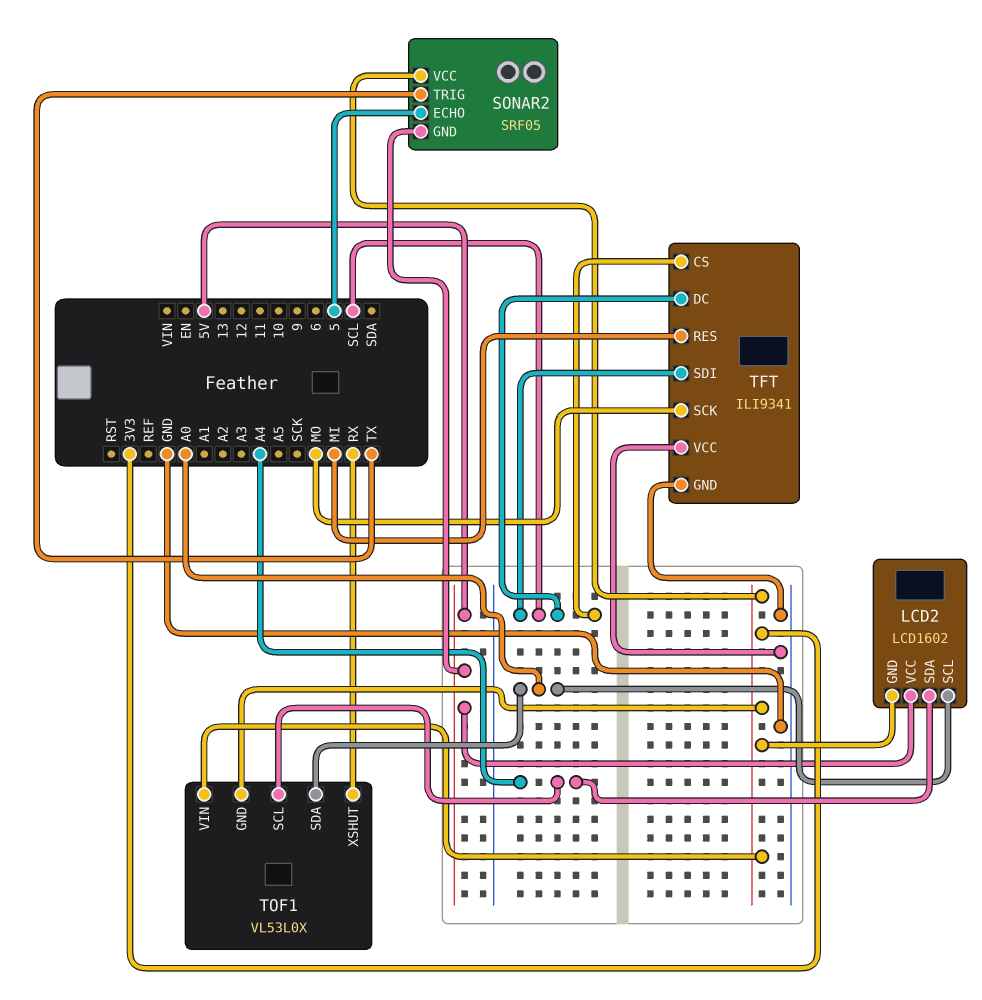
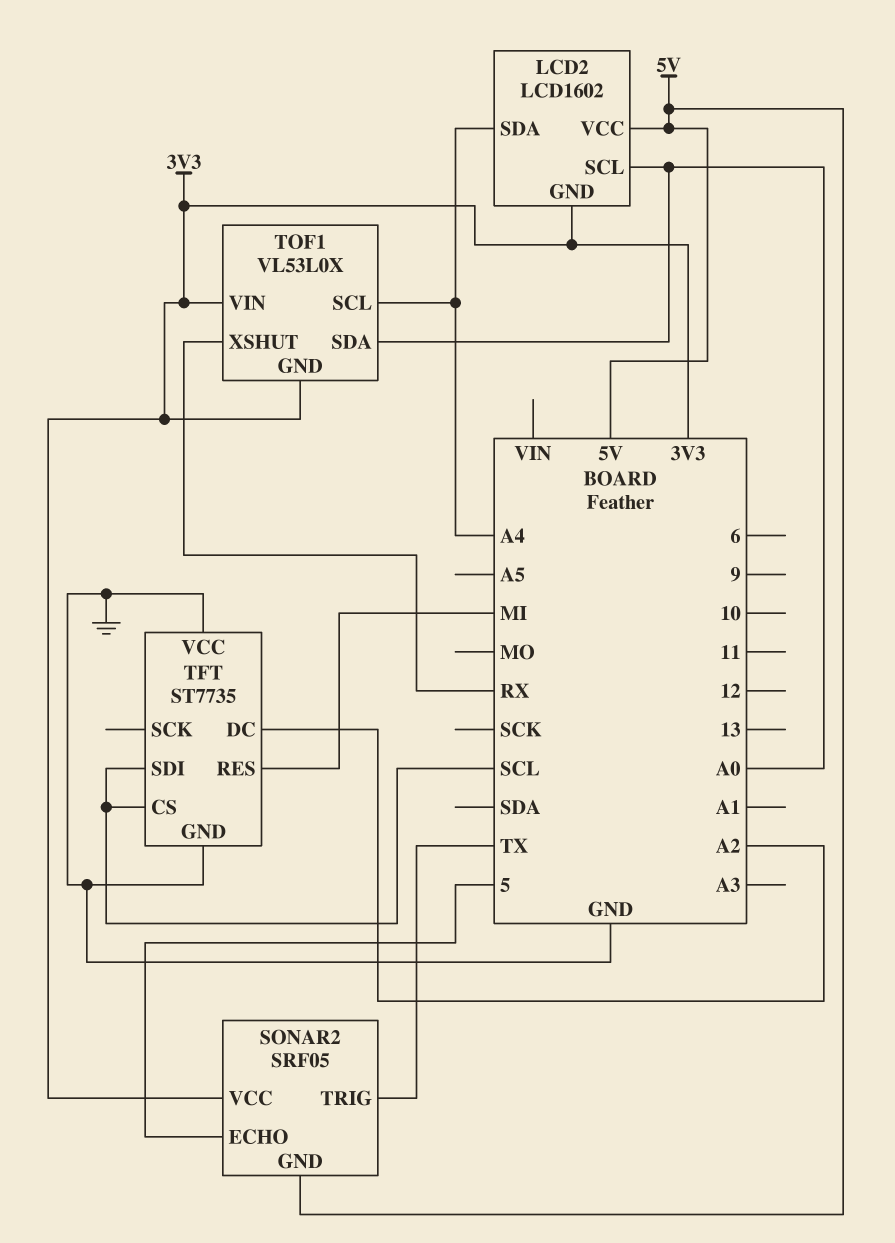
TFT: ILI9341 -> ST7735
TFT pin DC: SCL -> A2
TFT pin SCK: MO -> none

